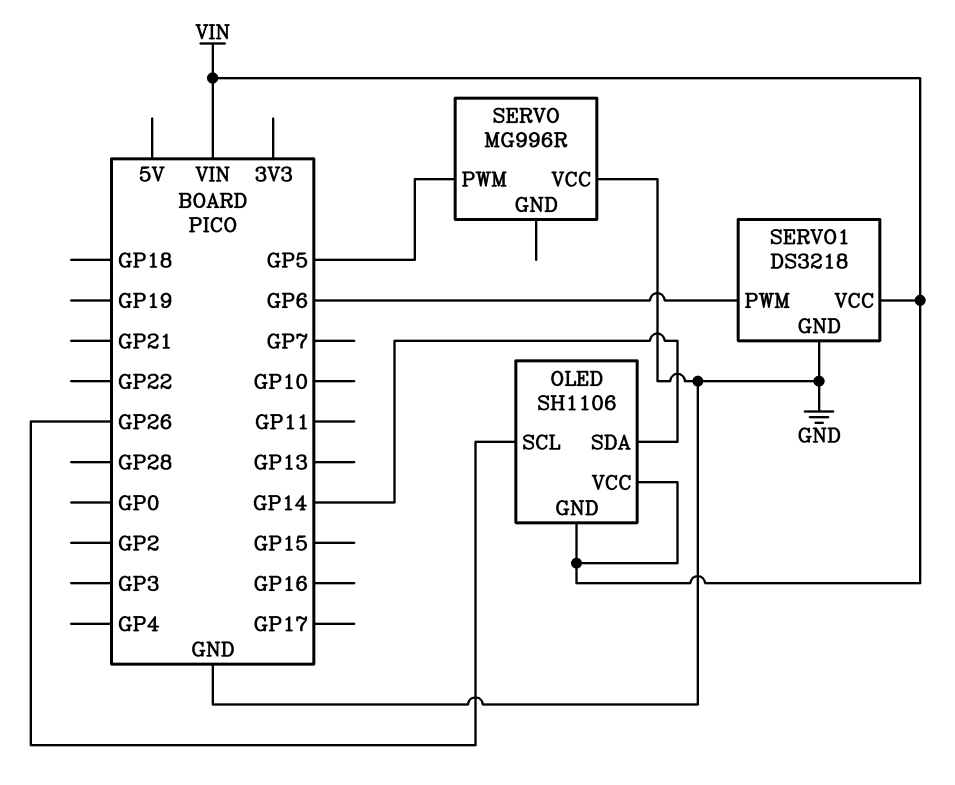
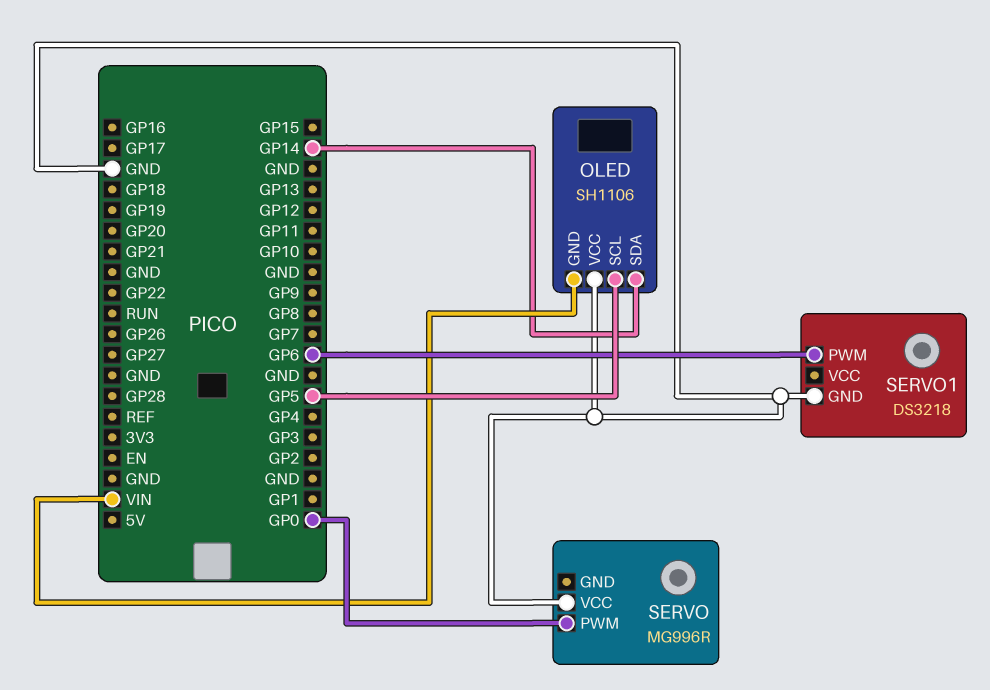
OLED pin SCL: GP26 -> GP5
OLED pin VCC: VIN -> GND
SERVO pin PWM: GP5 -> GP0
SERVO1 pin VCC: VIN -> none

